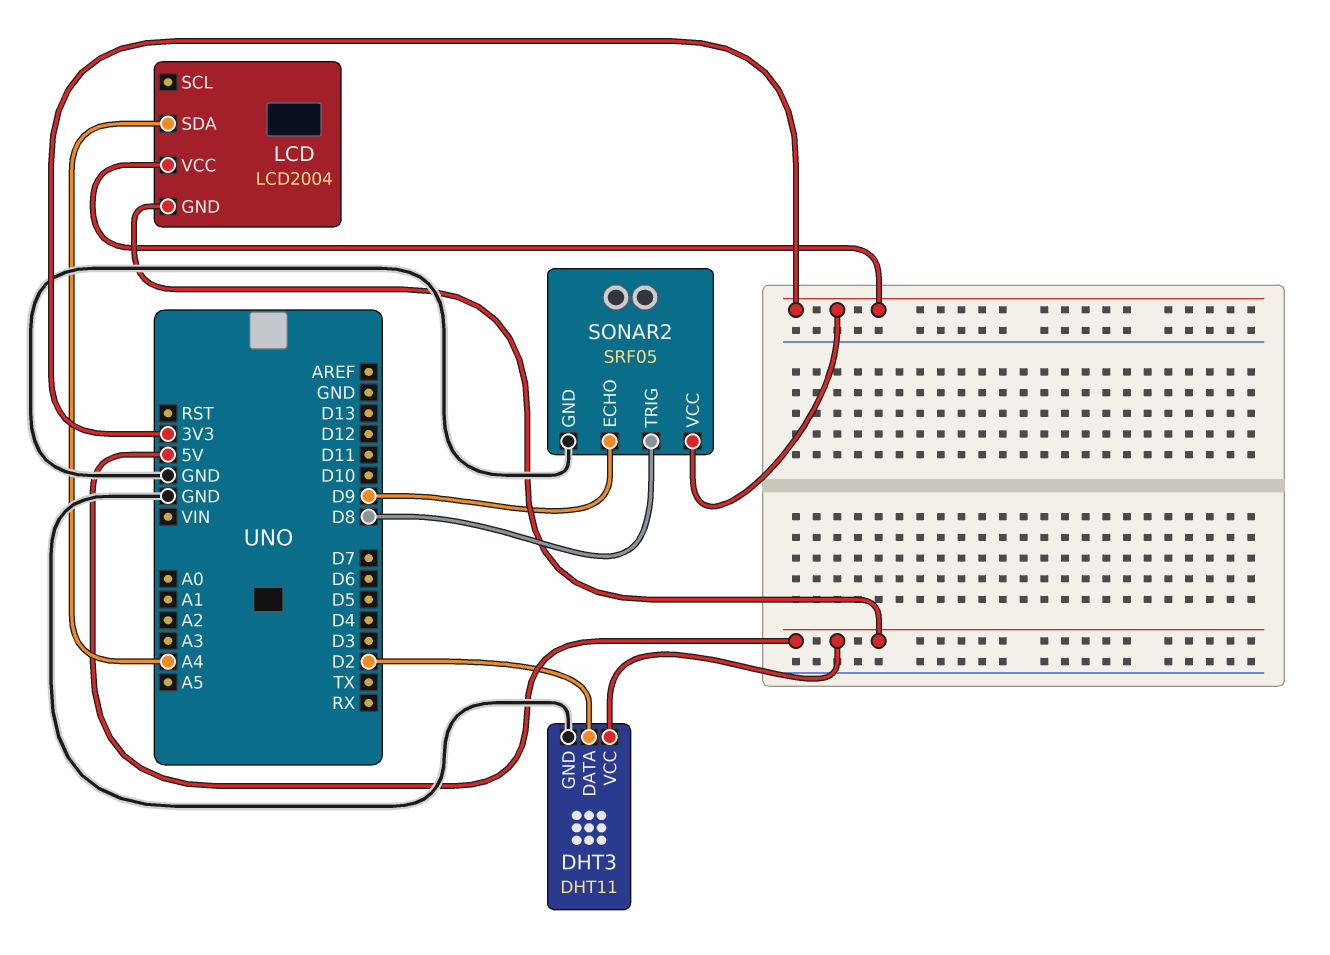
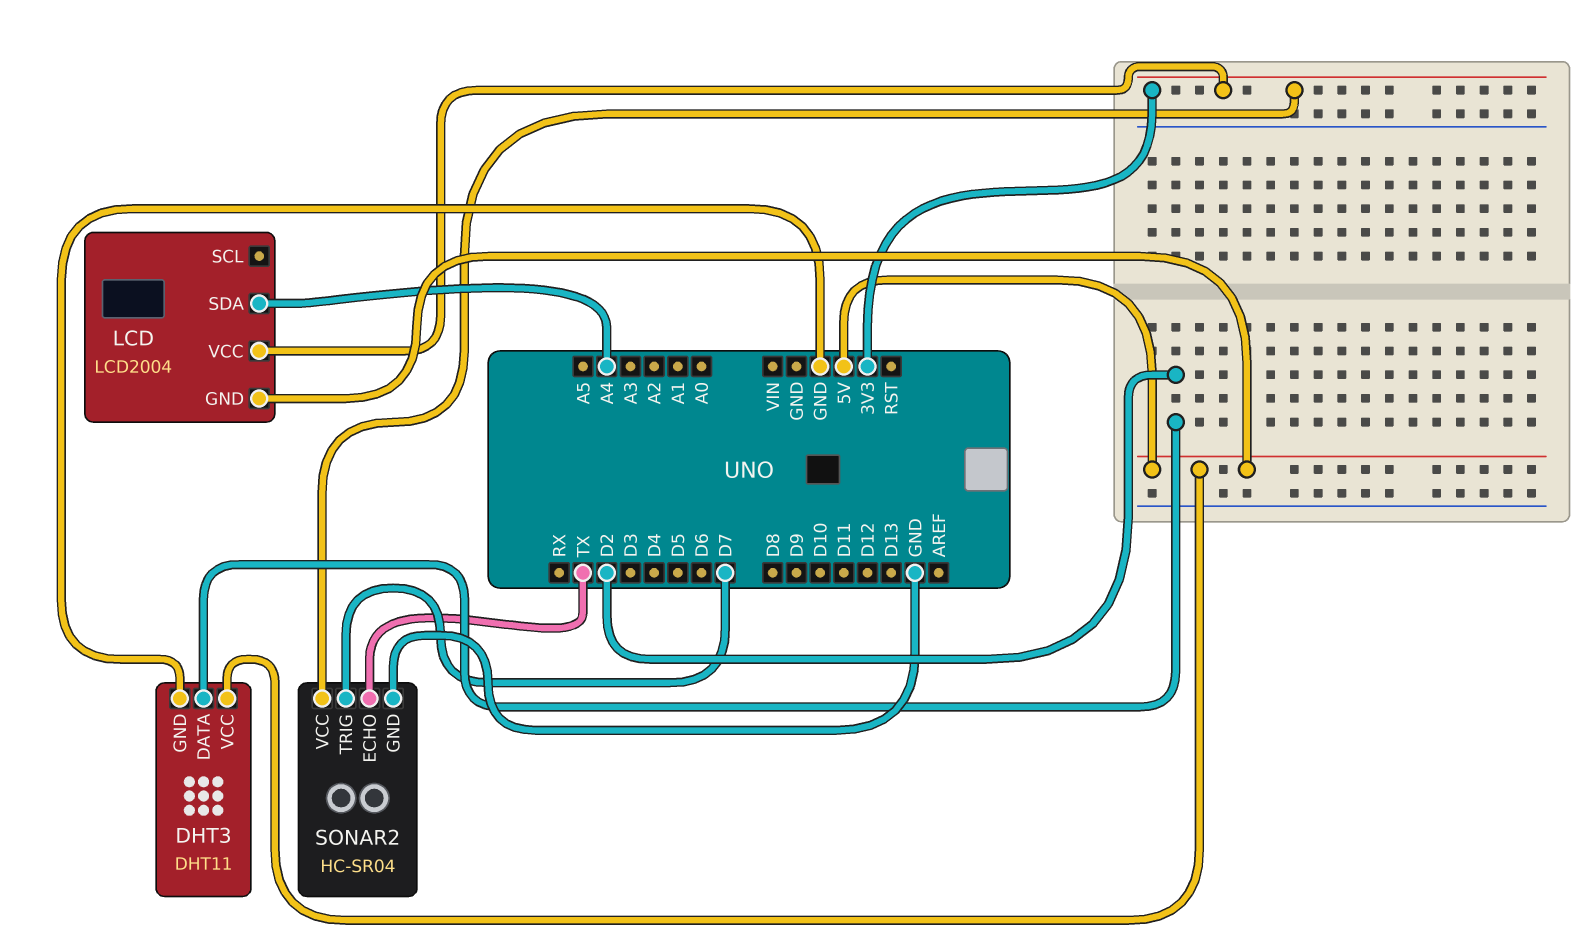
SONAR2: SRF05 -> HC-SR04
SONAR2 pin ECHO: D9 -> TX
SONAR2 pin TRIG: D8 -> D7

